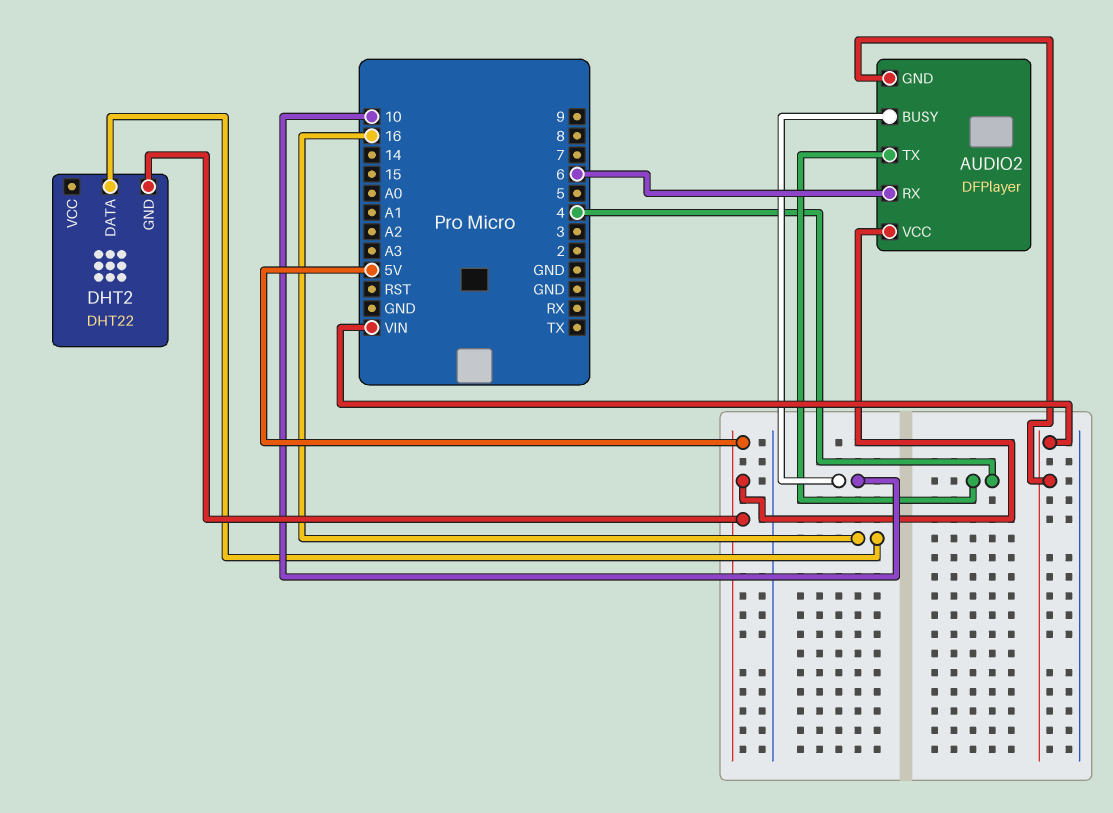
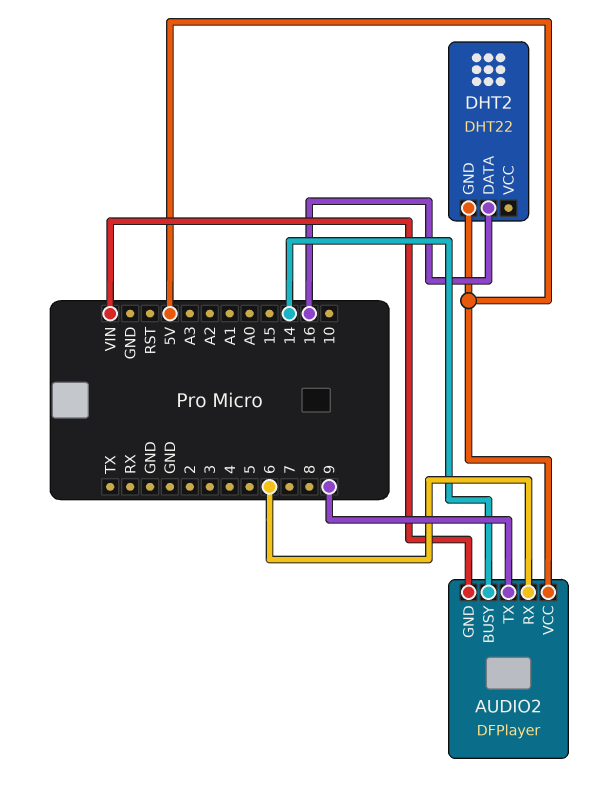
AUDIO2 pin BUSY: 10 -> 14
AUDIO2 pin TX: 4 -> 9

